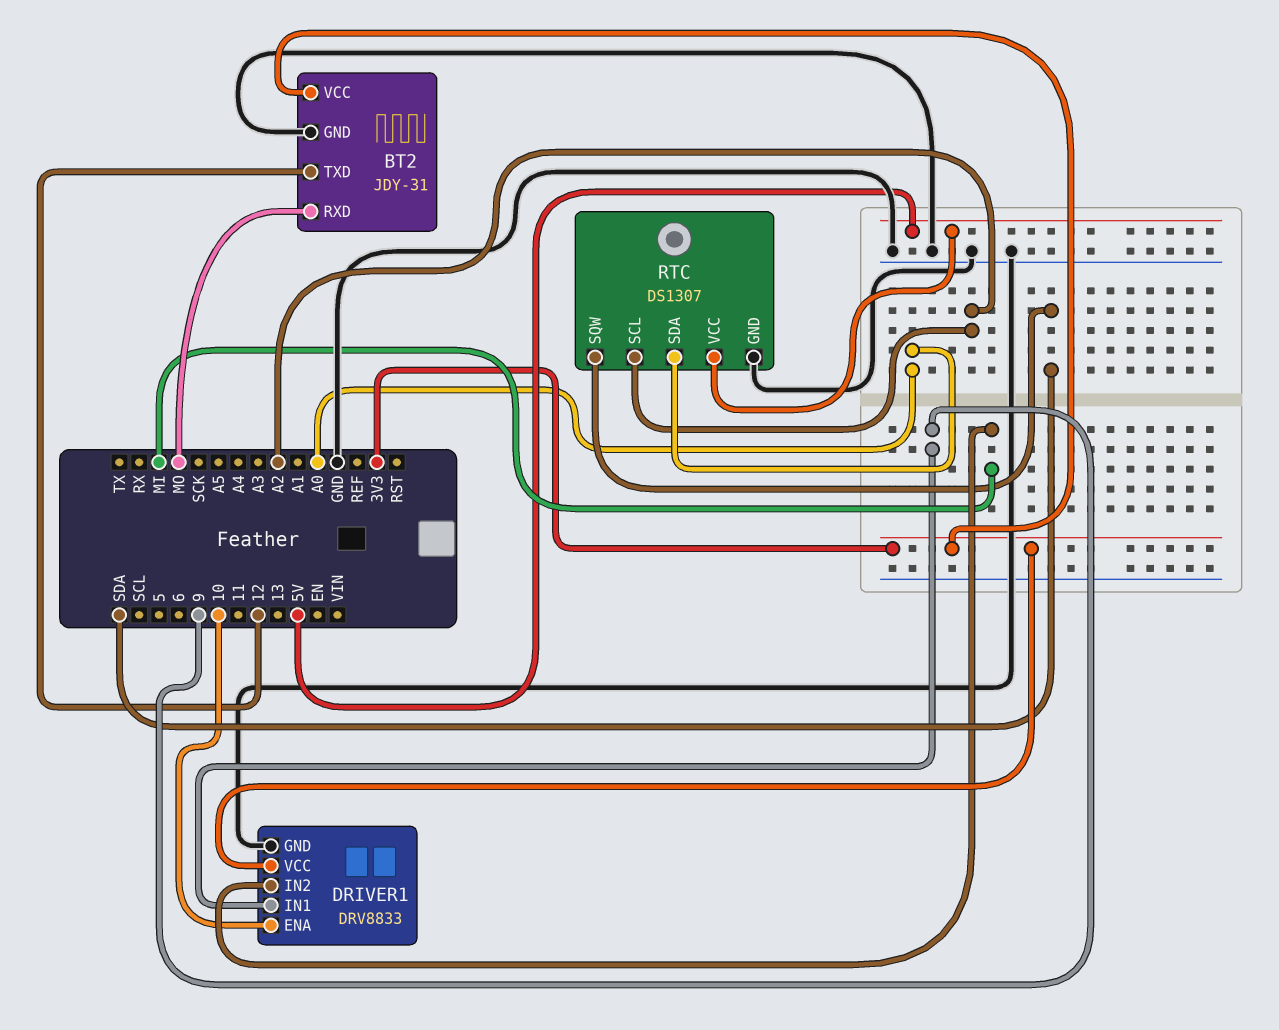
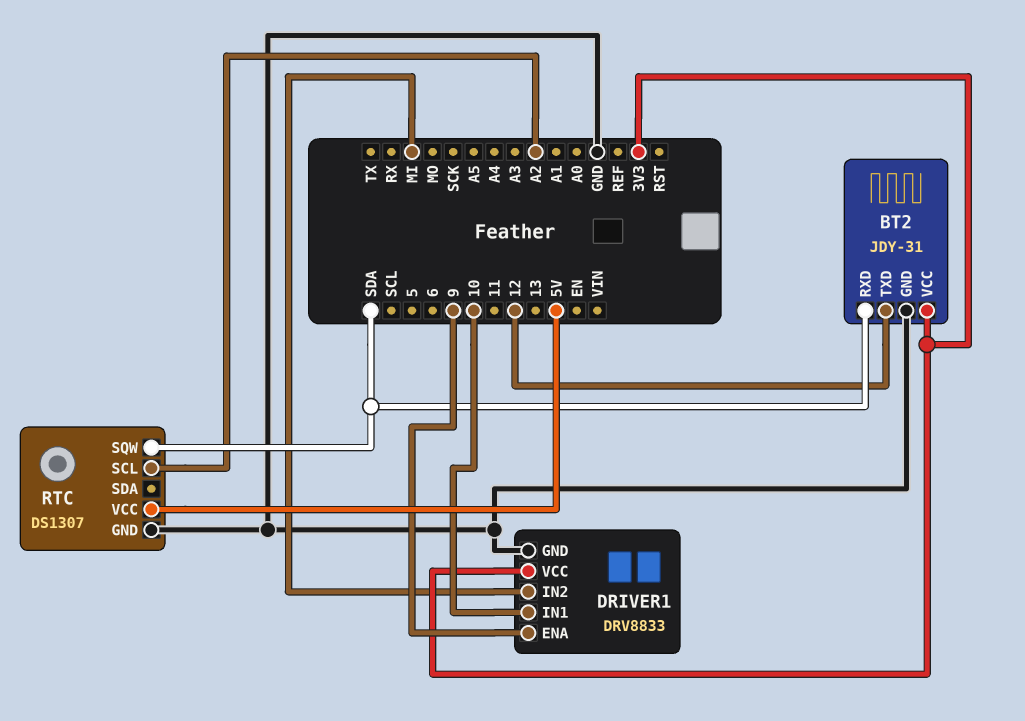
BT2 pin RXD: MO -> SDA
DRIVER1 pin ENA: 10 -> 9
DRIVER1 pin IN1: 9 -> 10
RTC pin SDA: A0 -> none

